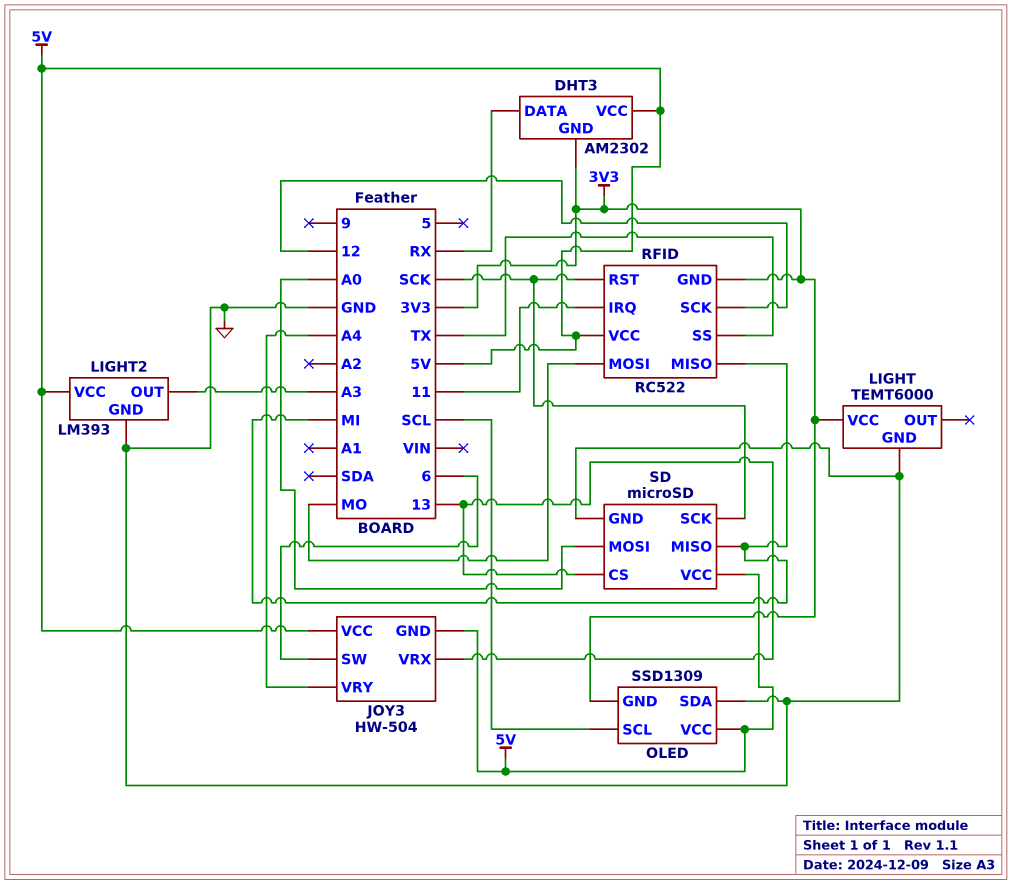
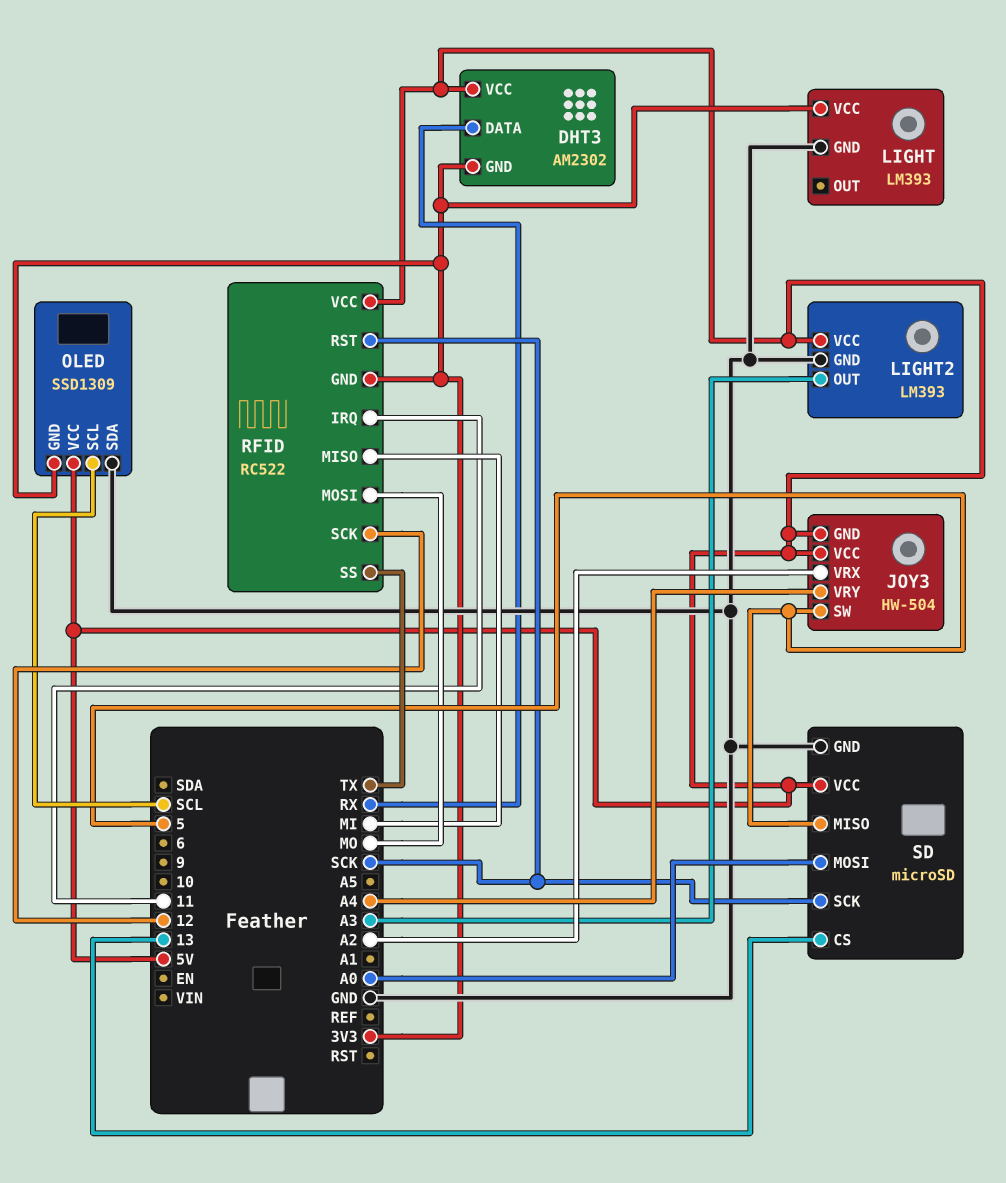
JOY3 pin SW: 6 -> 5
JOY3 pin VRX: 13 -> A2
LIGHT: TEMT6000 -> LM393
SD pin MISO: MI -> 5

